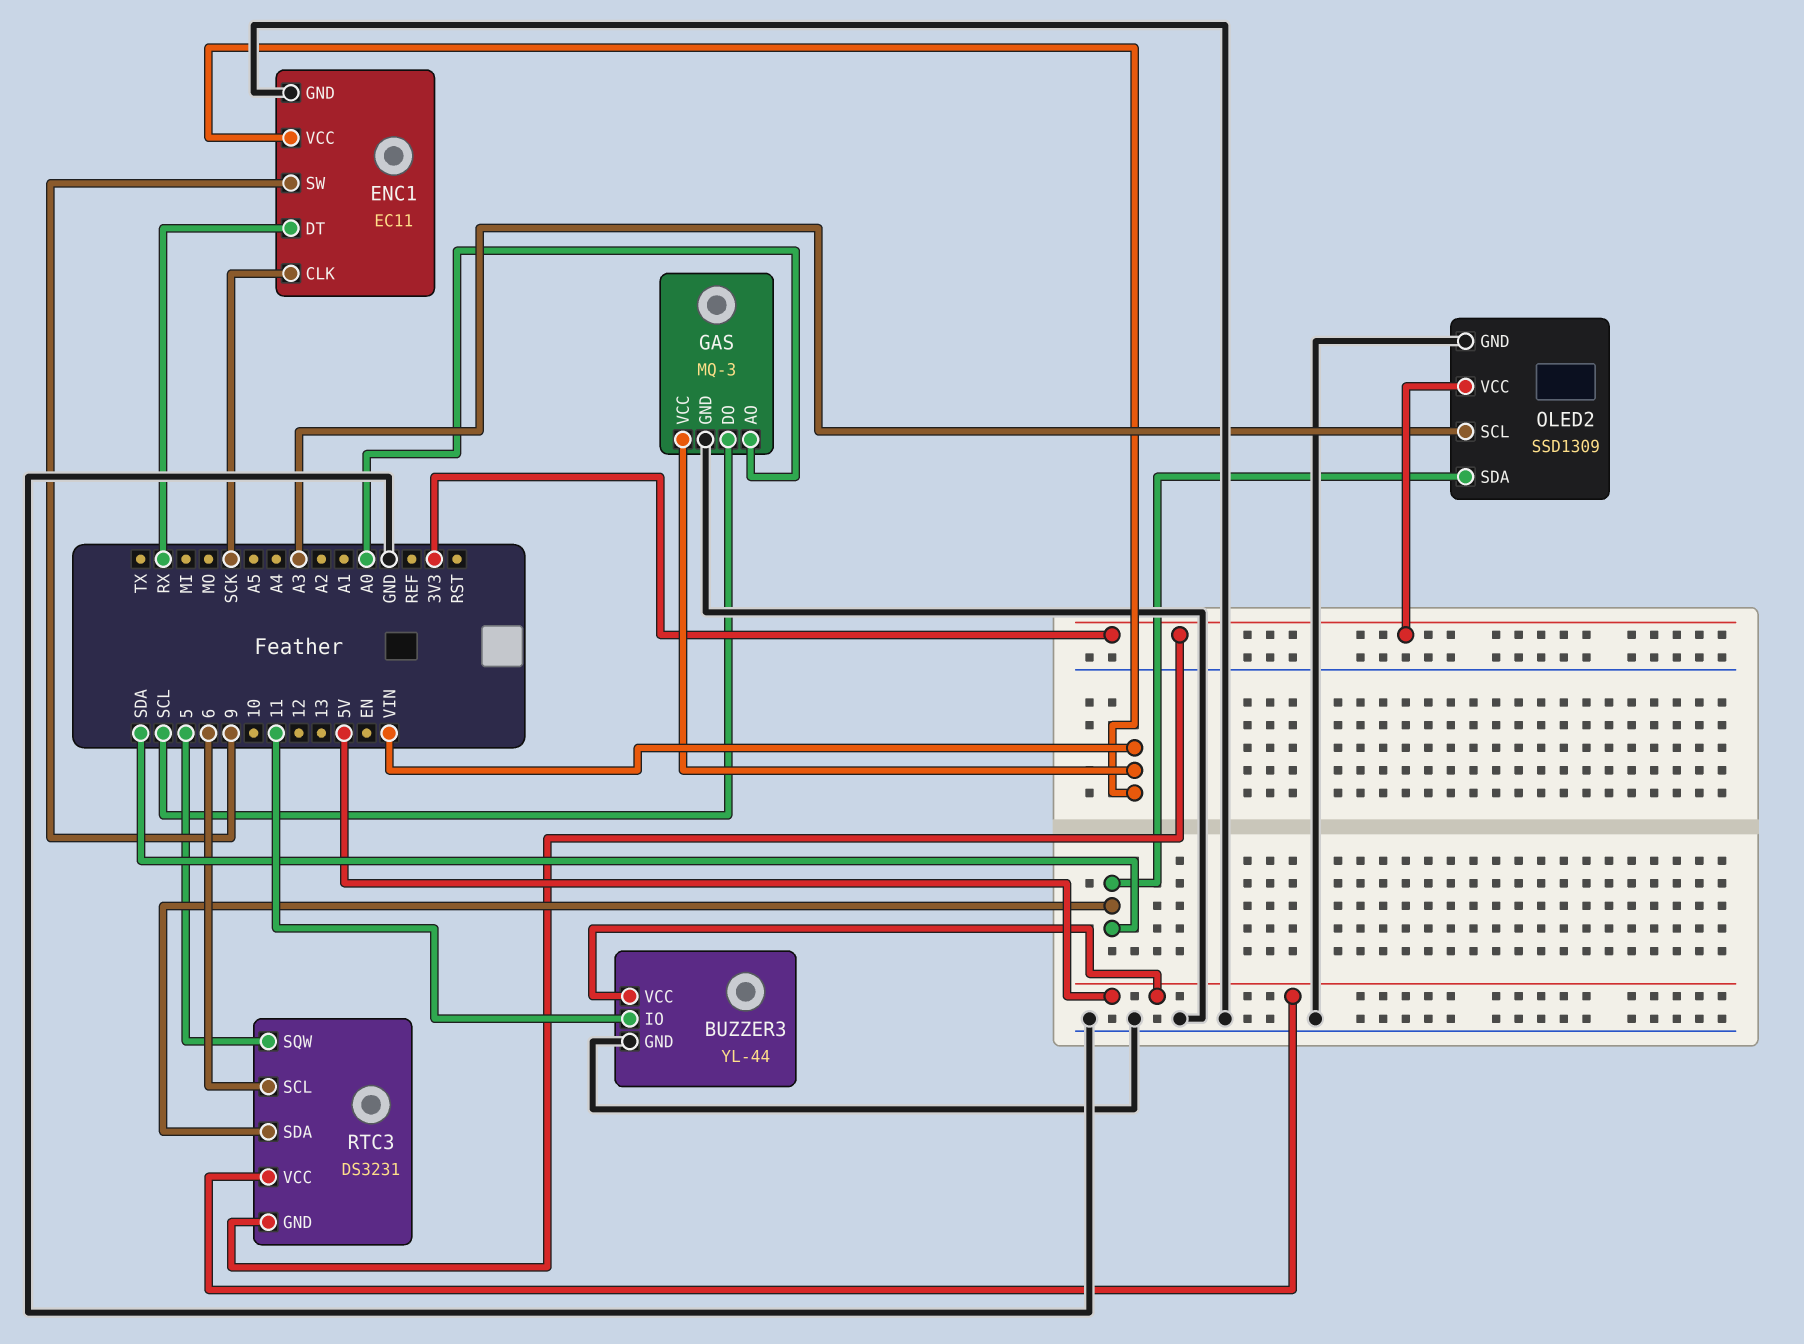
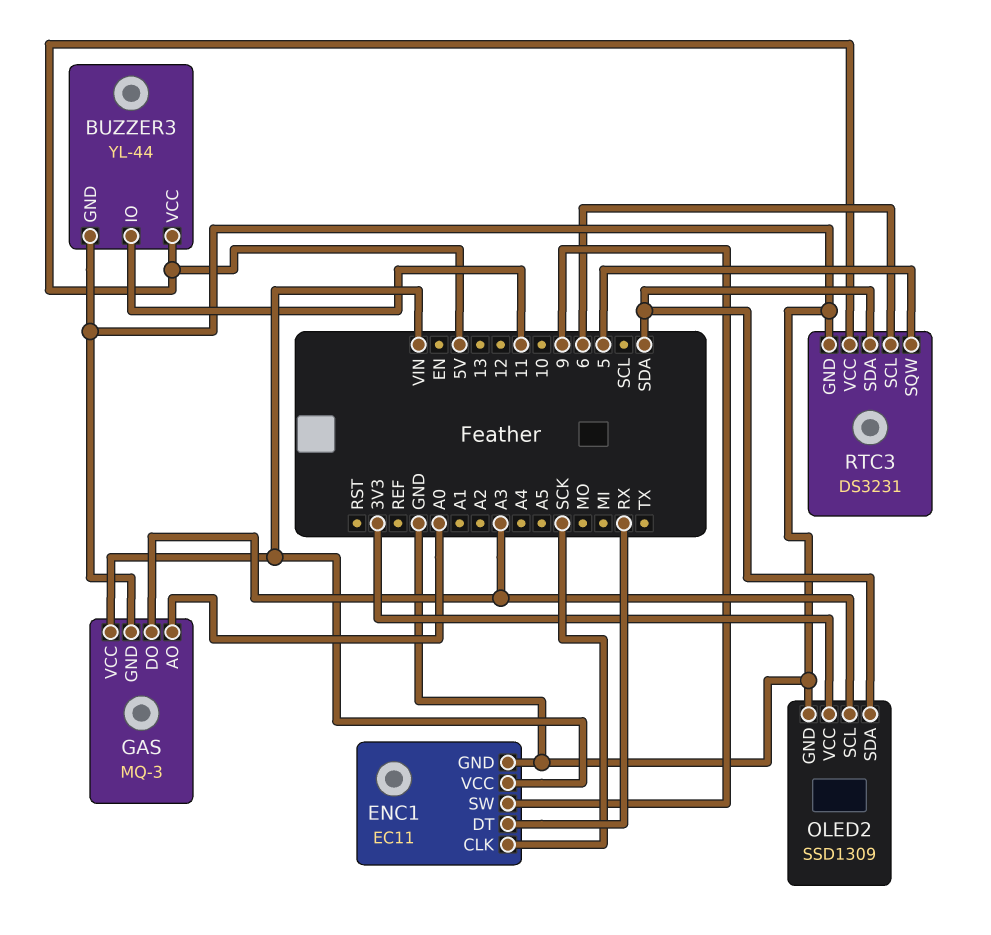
GAS pin DO: SCL -> A3
RTC3 pin GND: 3V3 -> GND

